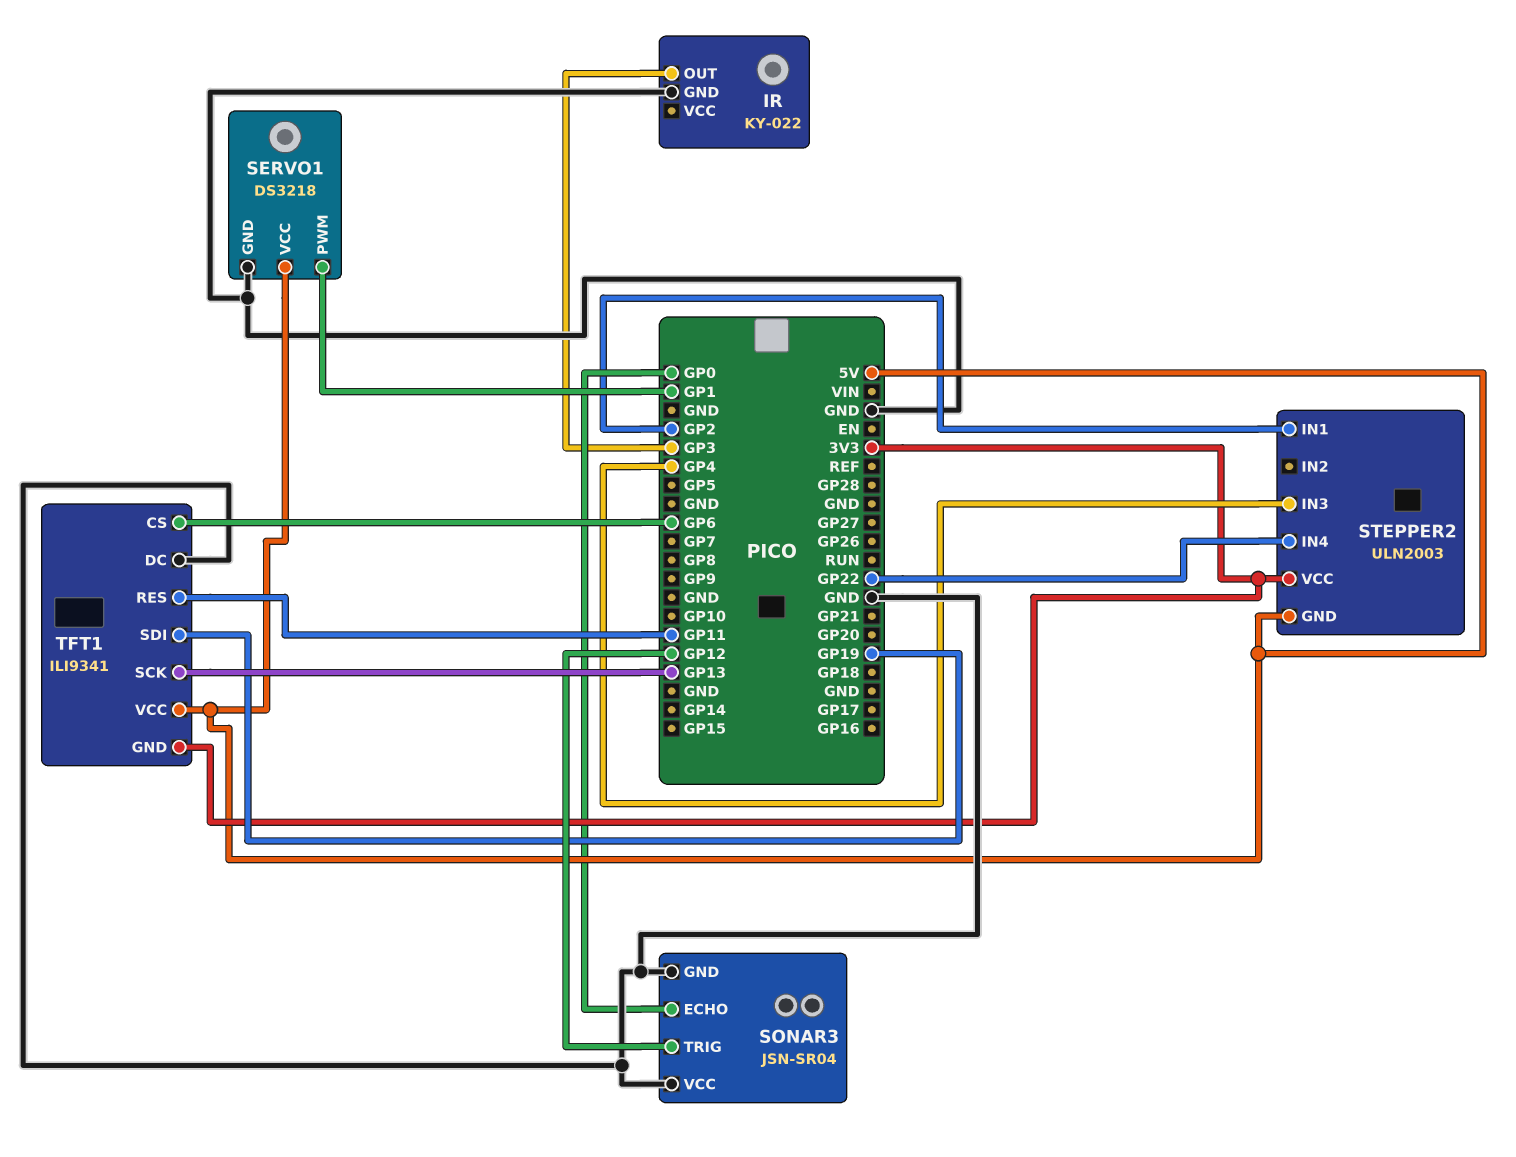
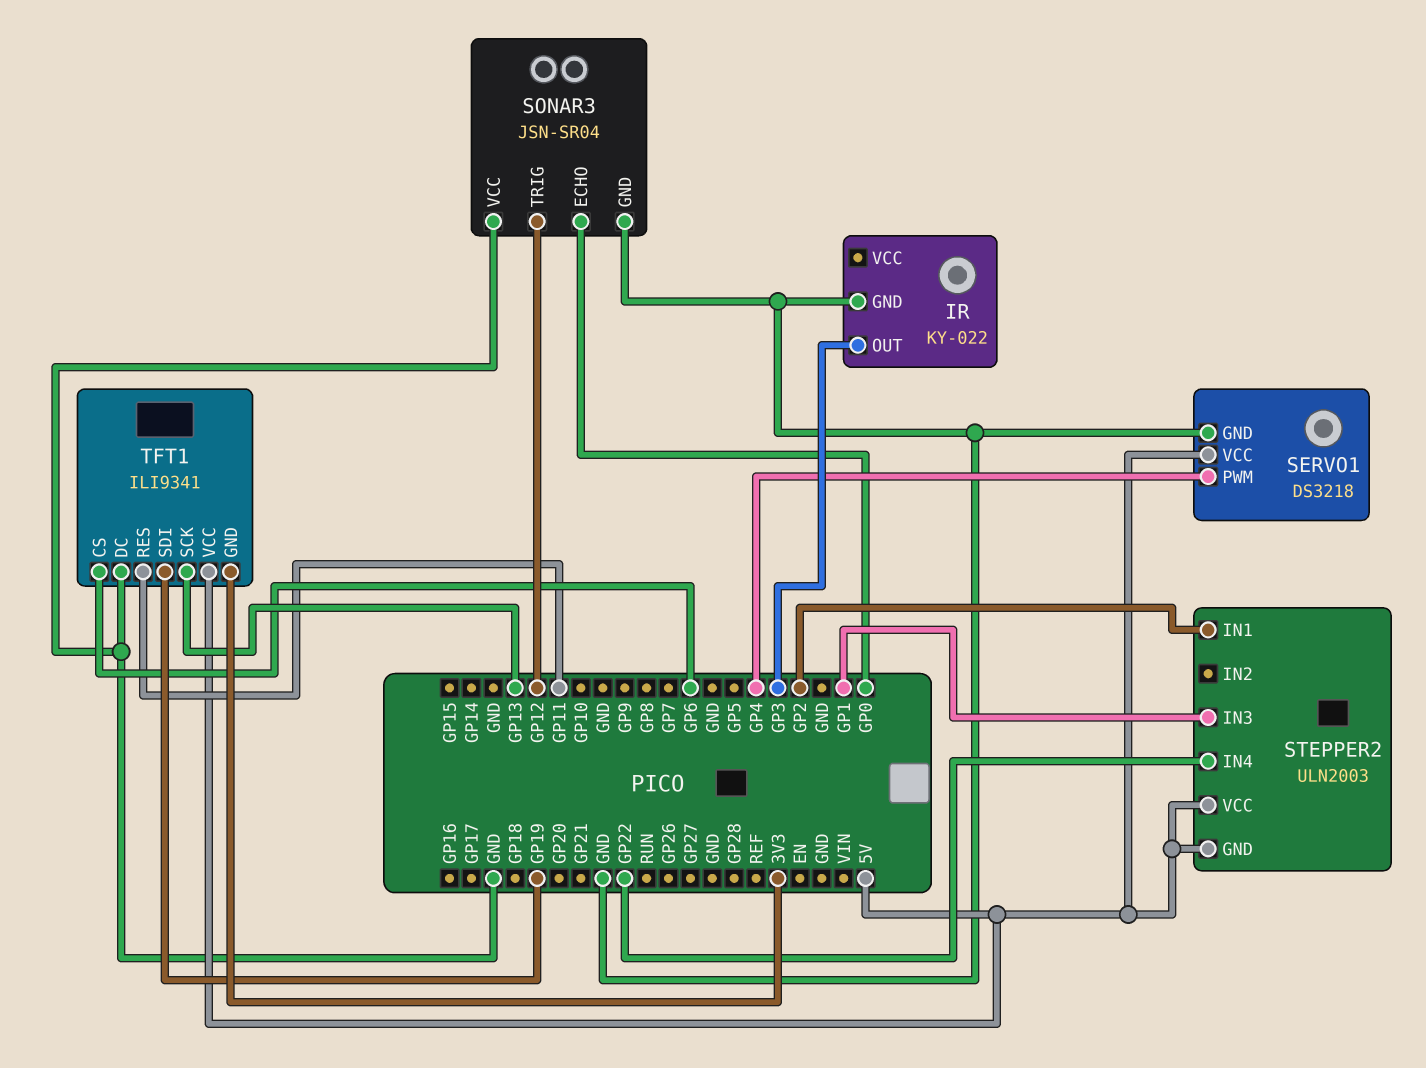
SERVO1 pin PWM: GP1 -> GP4
STEPPER2 pin IN3: GP4 -> GP1
STEPPER2 pin VCC: 3V3 -> 5V

